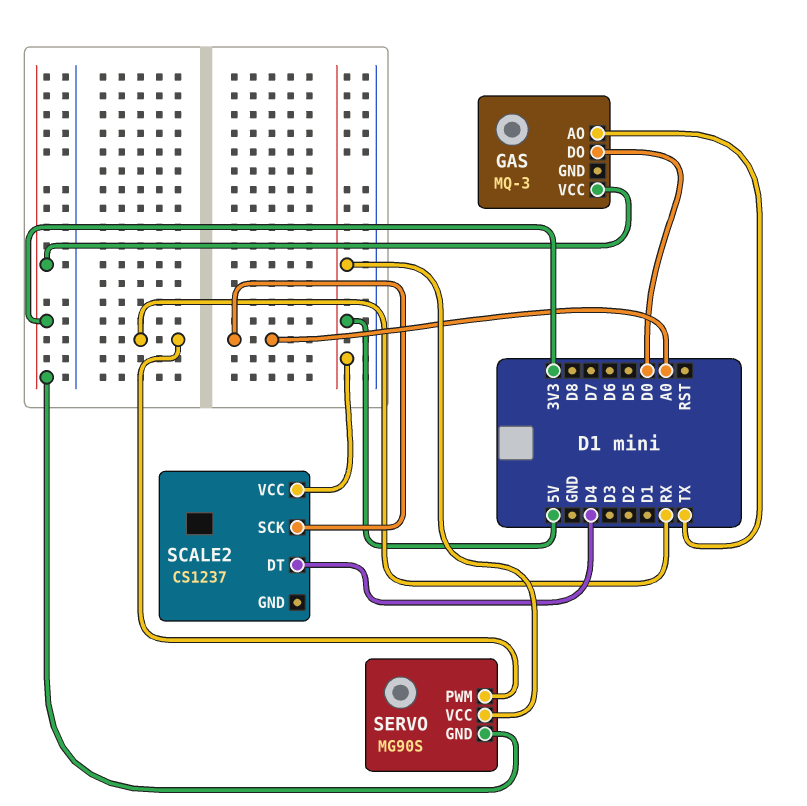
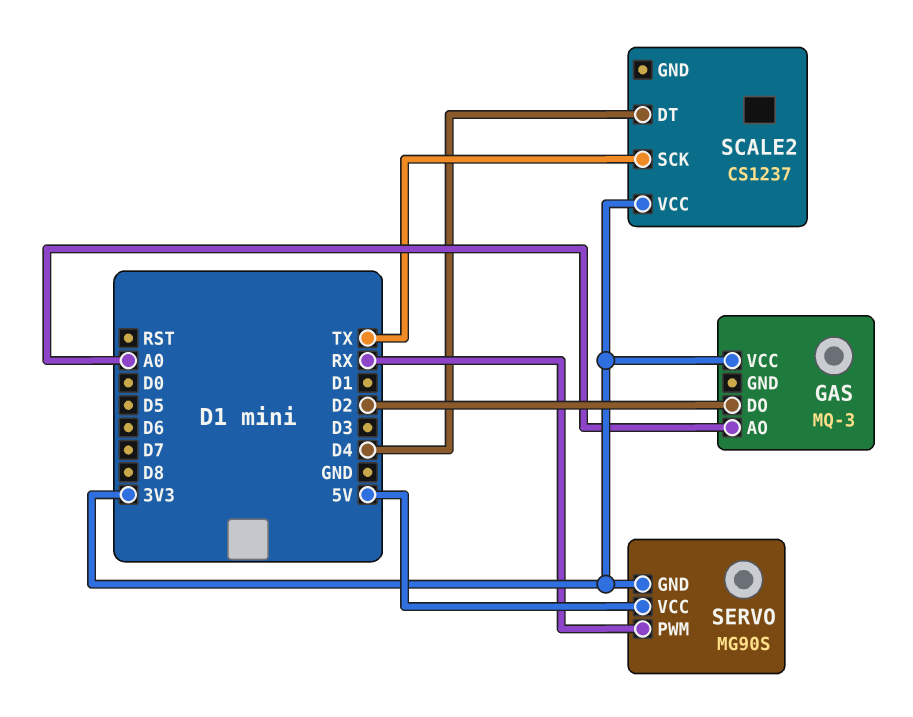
GAS pin AO: TX -> A0
GAS pin DO: D0 -> D2
SCALE2 pin SCK: A0 -> TX
SCALE2 pin VCC: 5V -> 3V3

